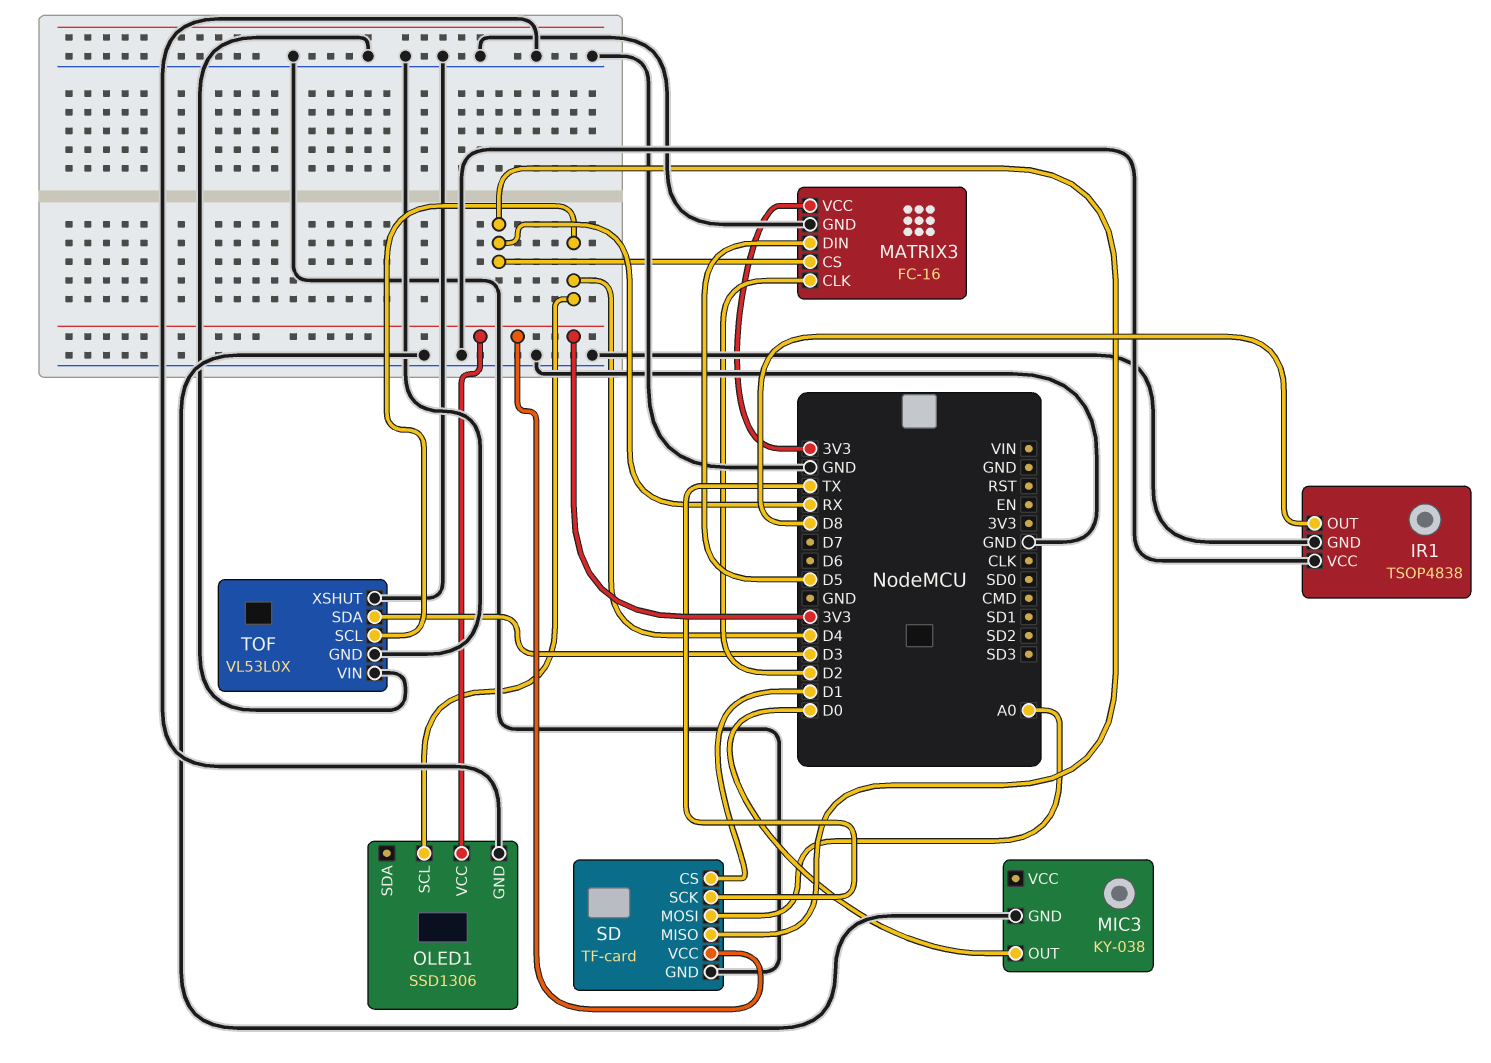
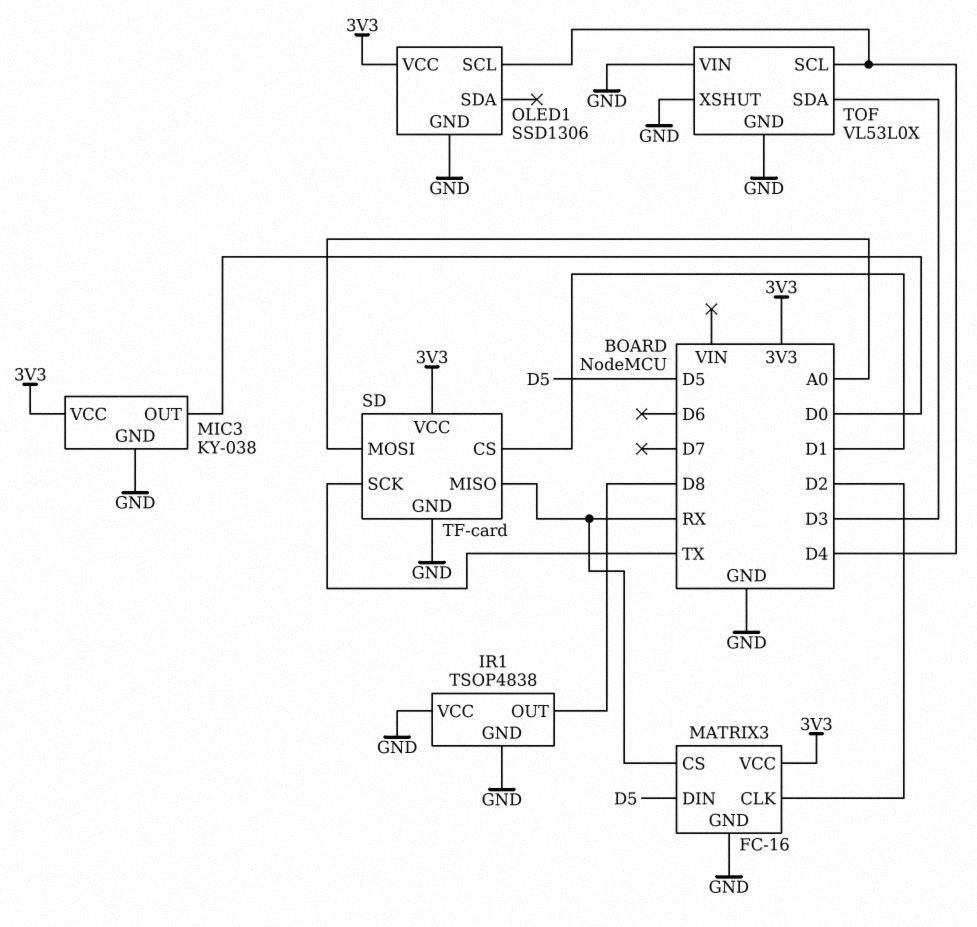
MIC3 pin VCC: none -> 3V3

